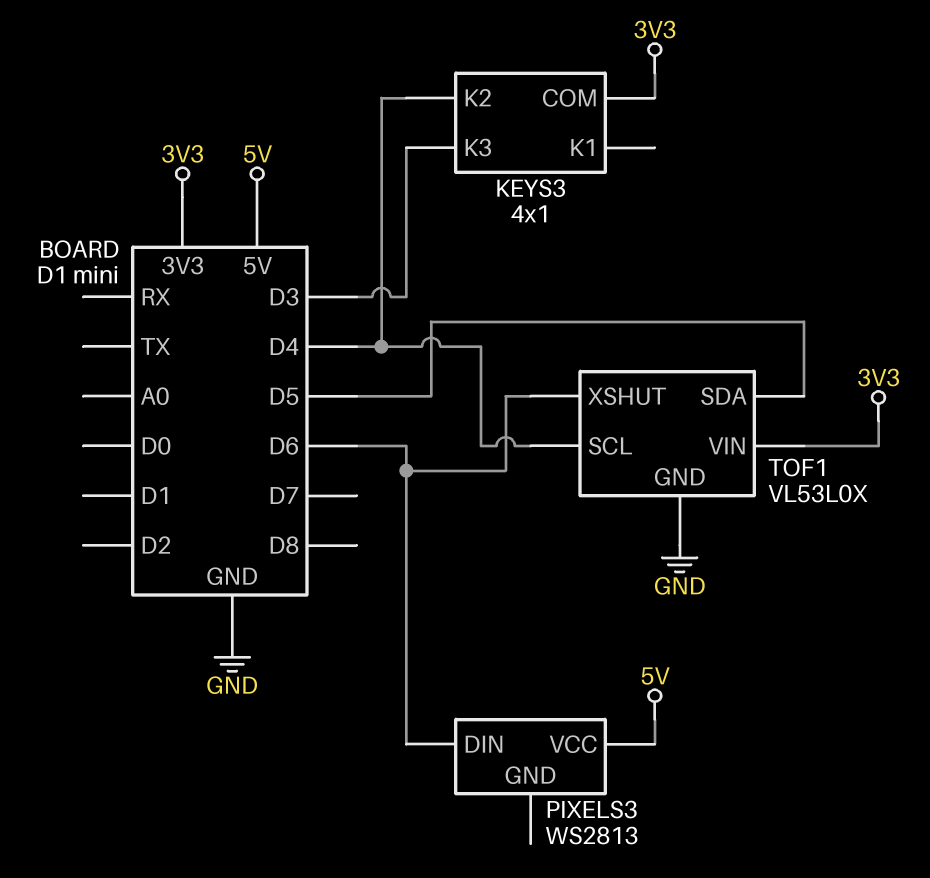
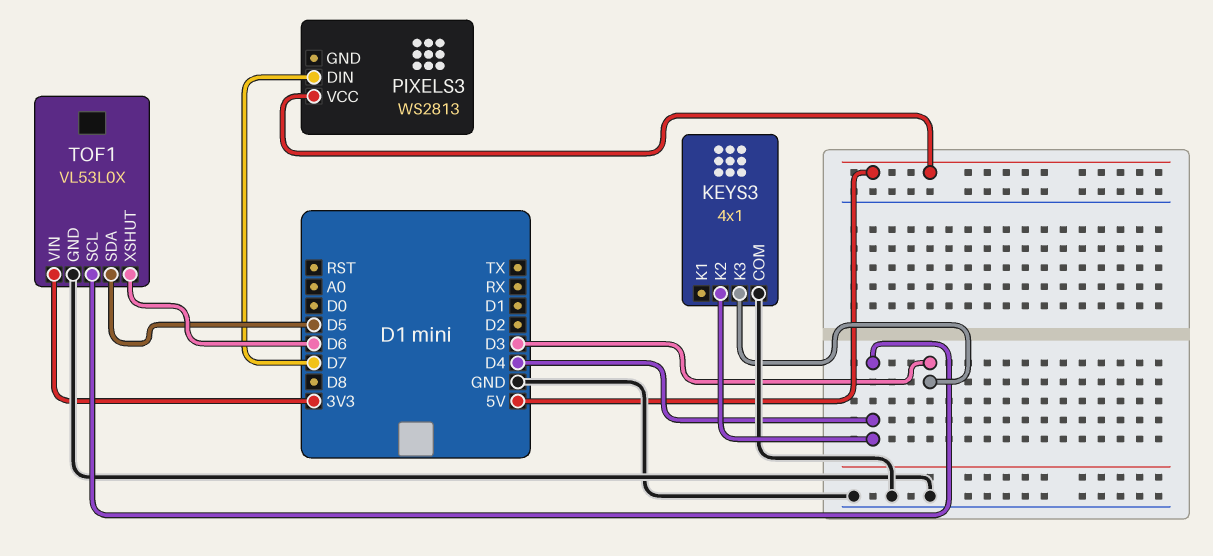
KEYS3 pin COM: 3V3 -> GND
PIXELS3 pin DIN: D6 -> D7

